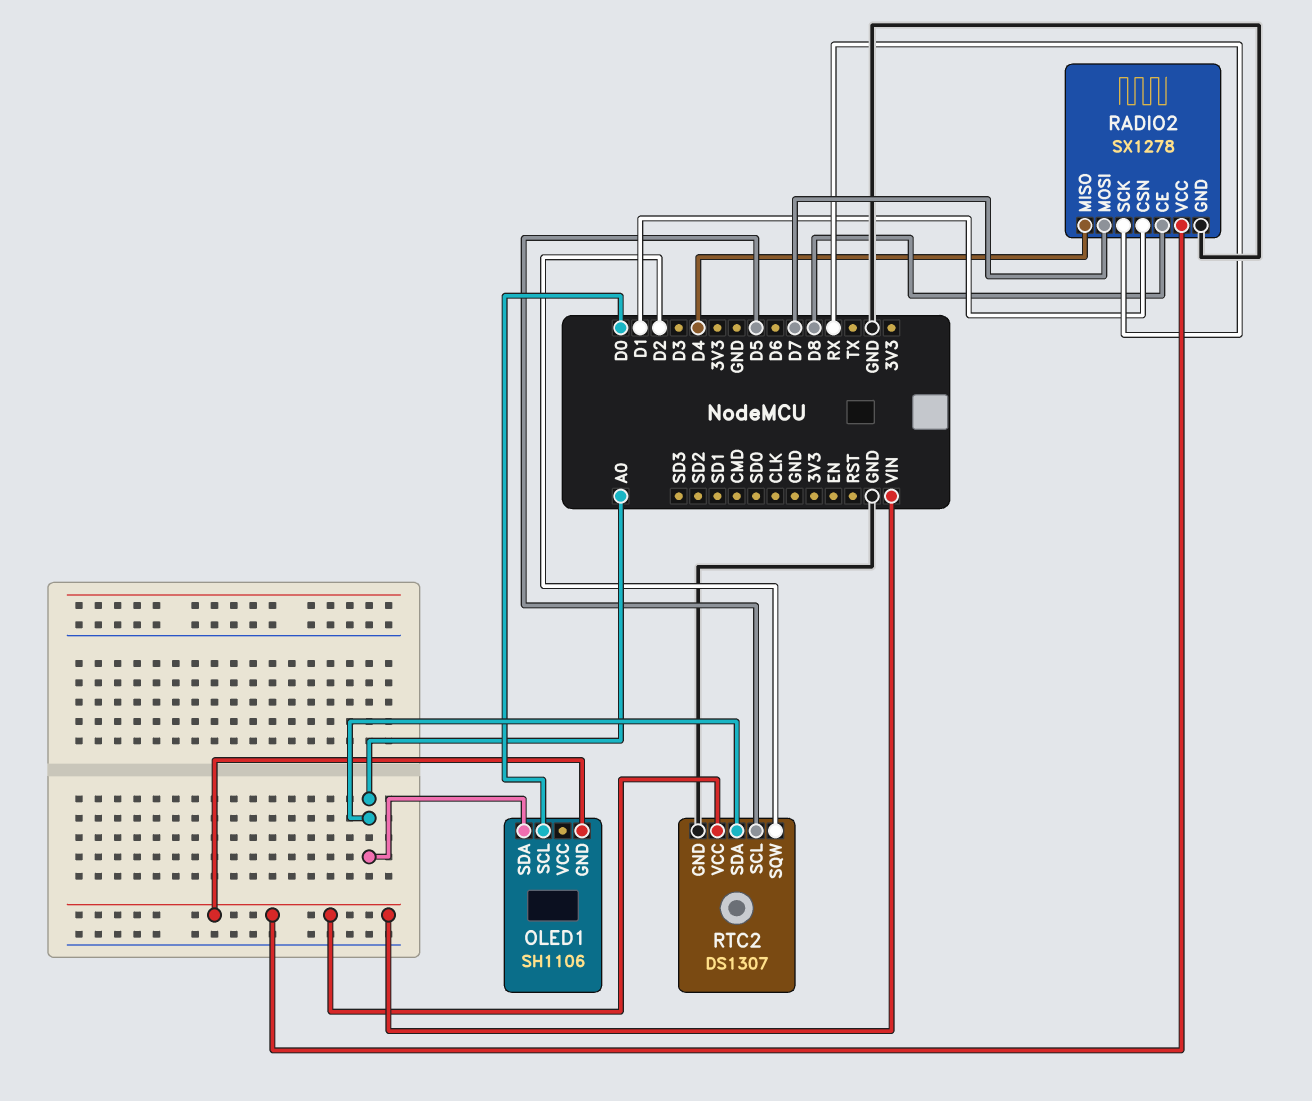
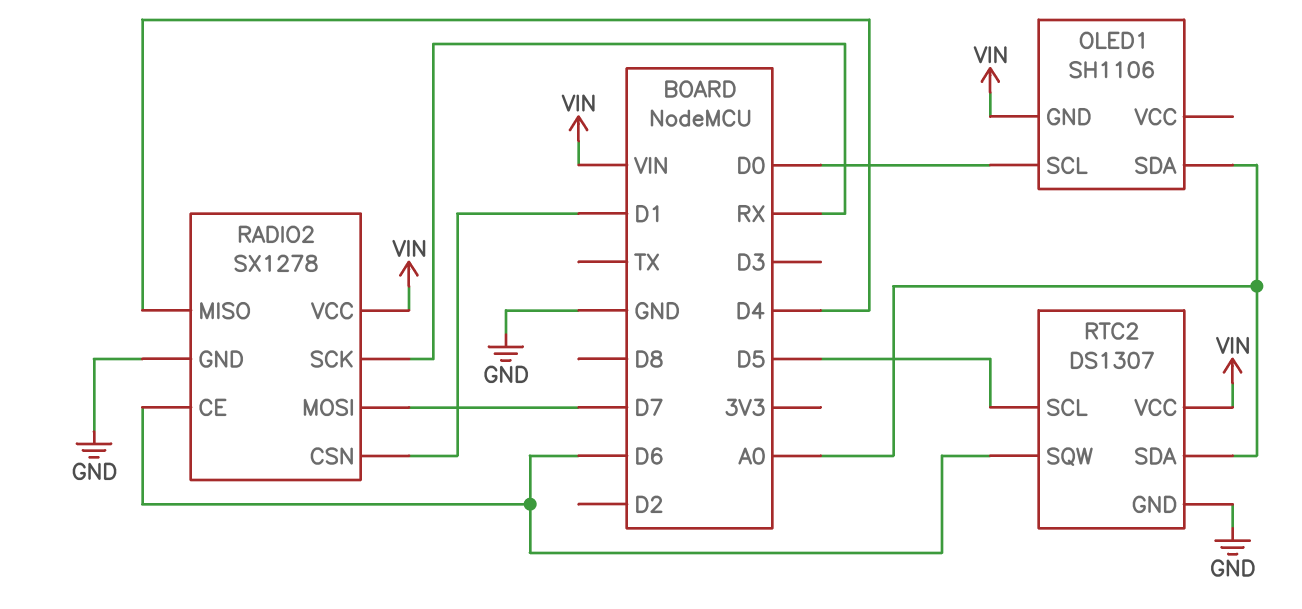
RADIO2 pin CE: D8 -> D6
RTC2 pin SQW: D2 -> D6

